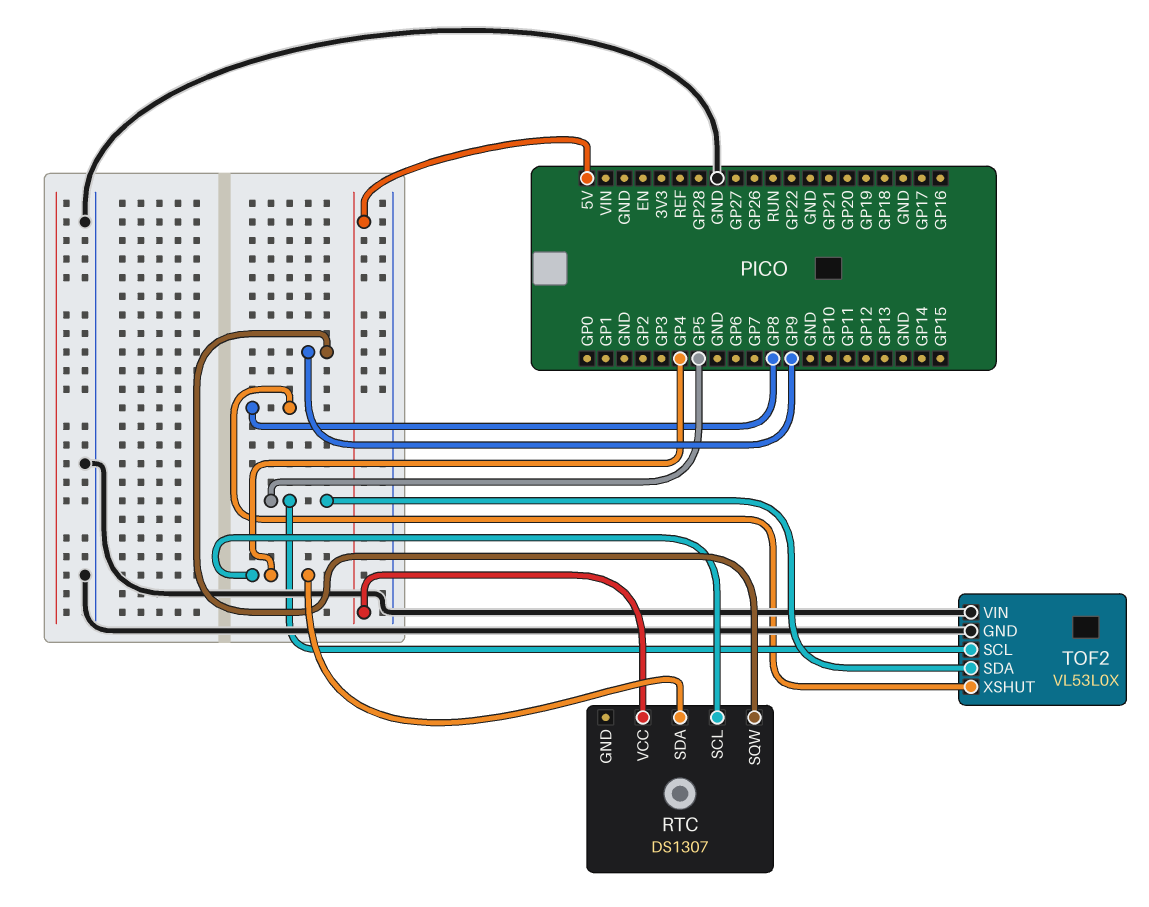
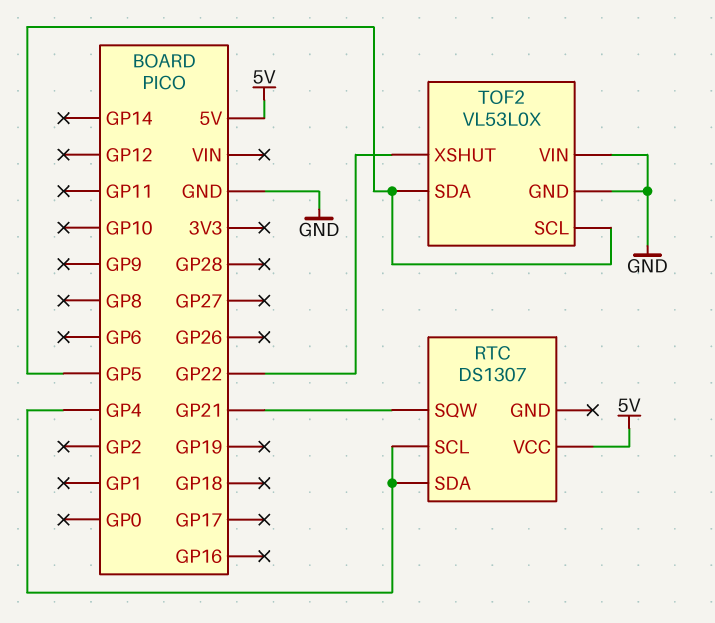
RTC pin SQW: GP9 -> GP21
TOF2 pin XSHUT: GP8 -> GP22

